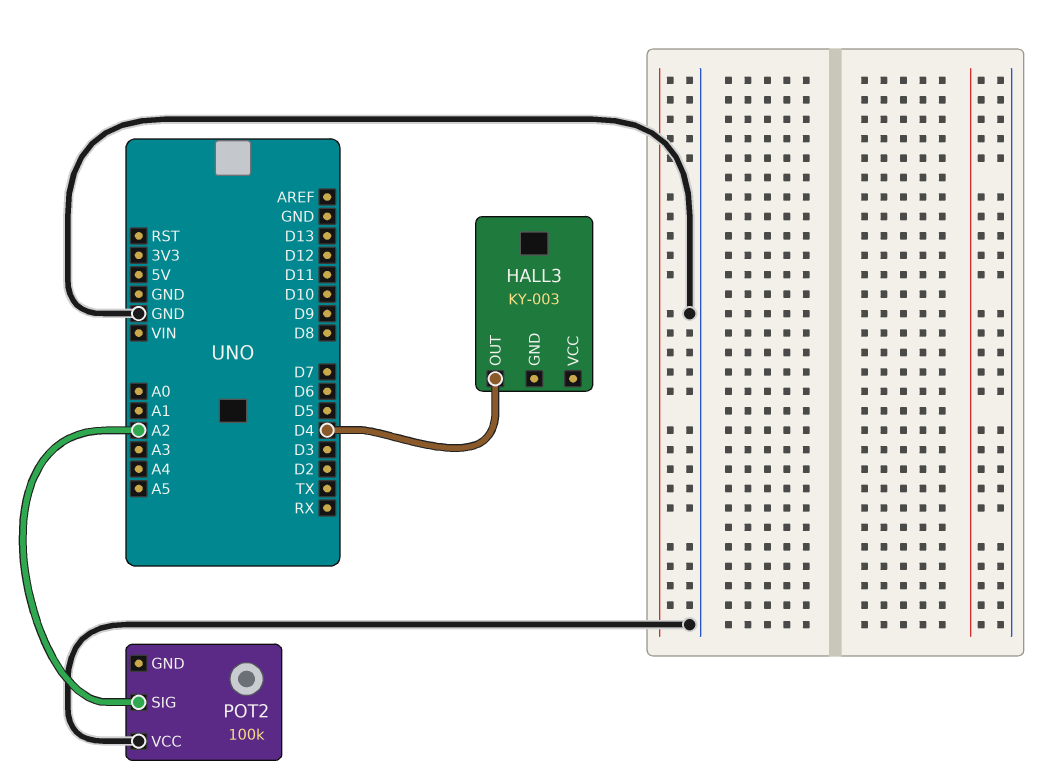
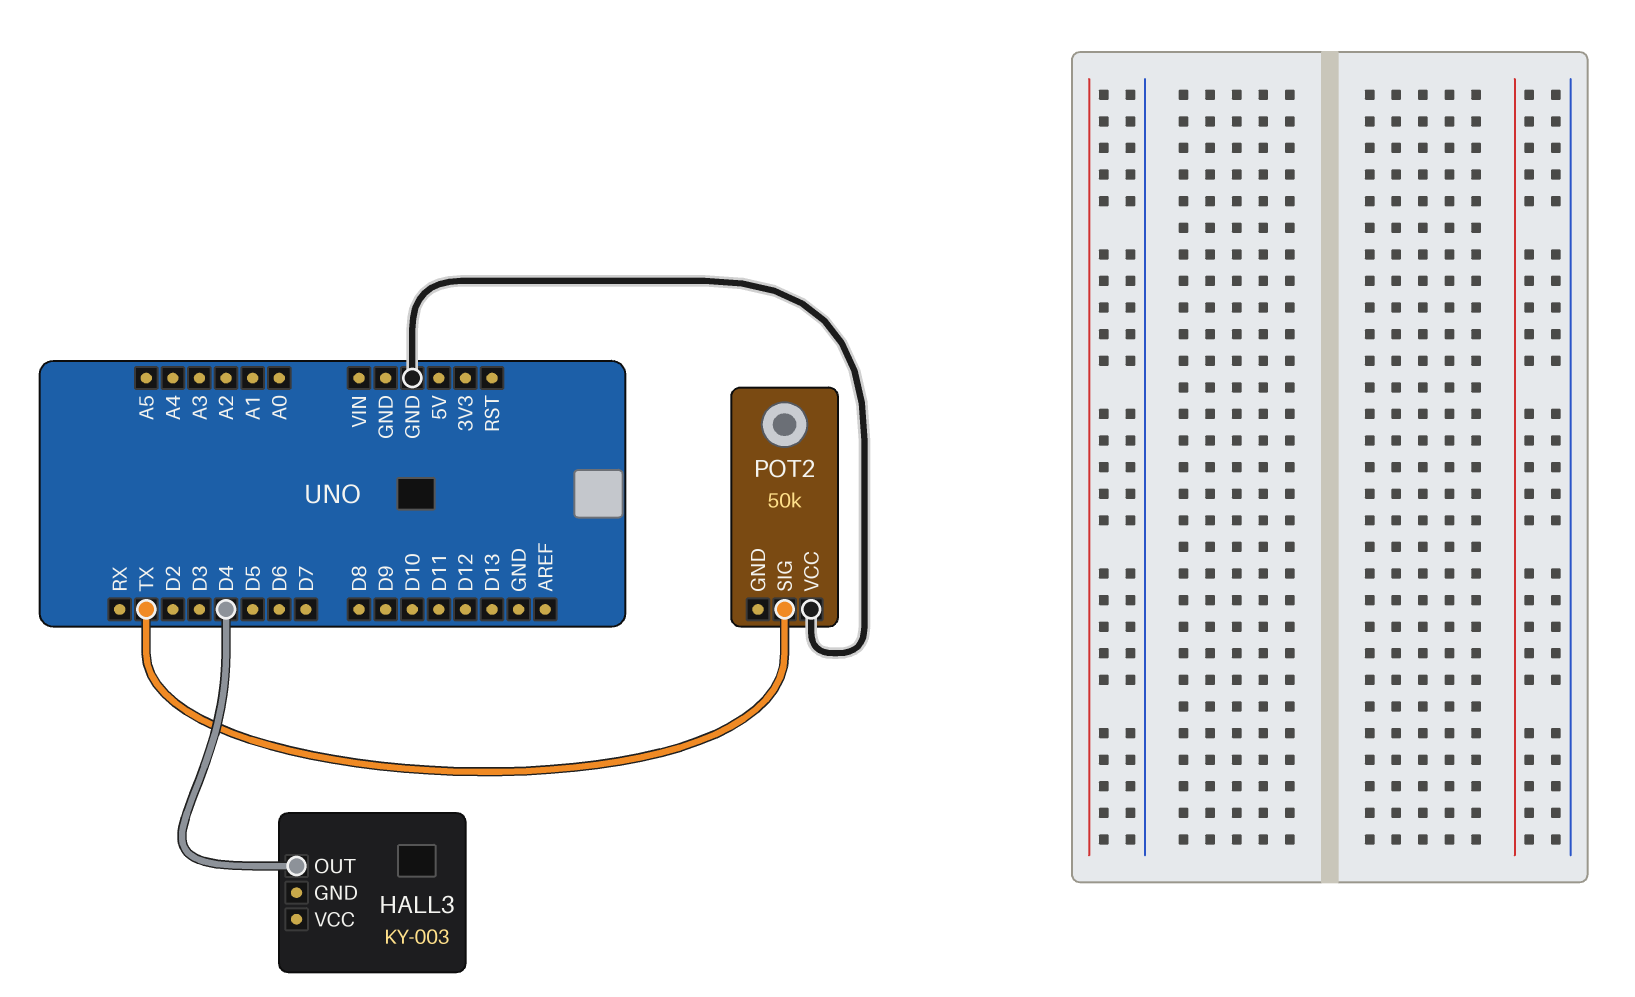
POT2: 100k -> 50k
POT2 pin SIG: A2 -> TX

